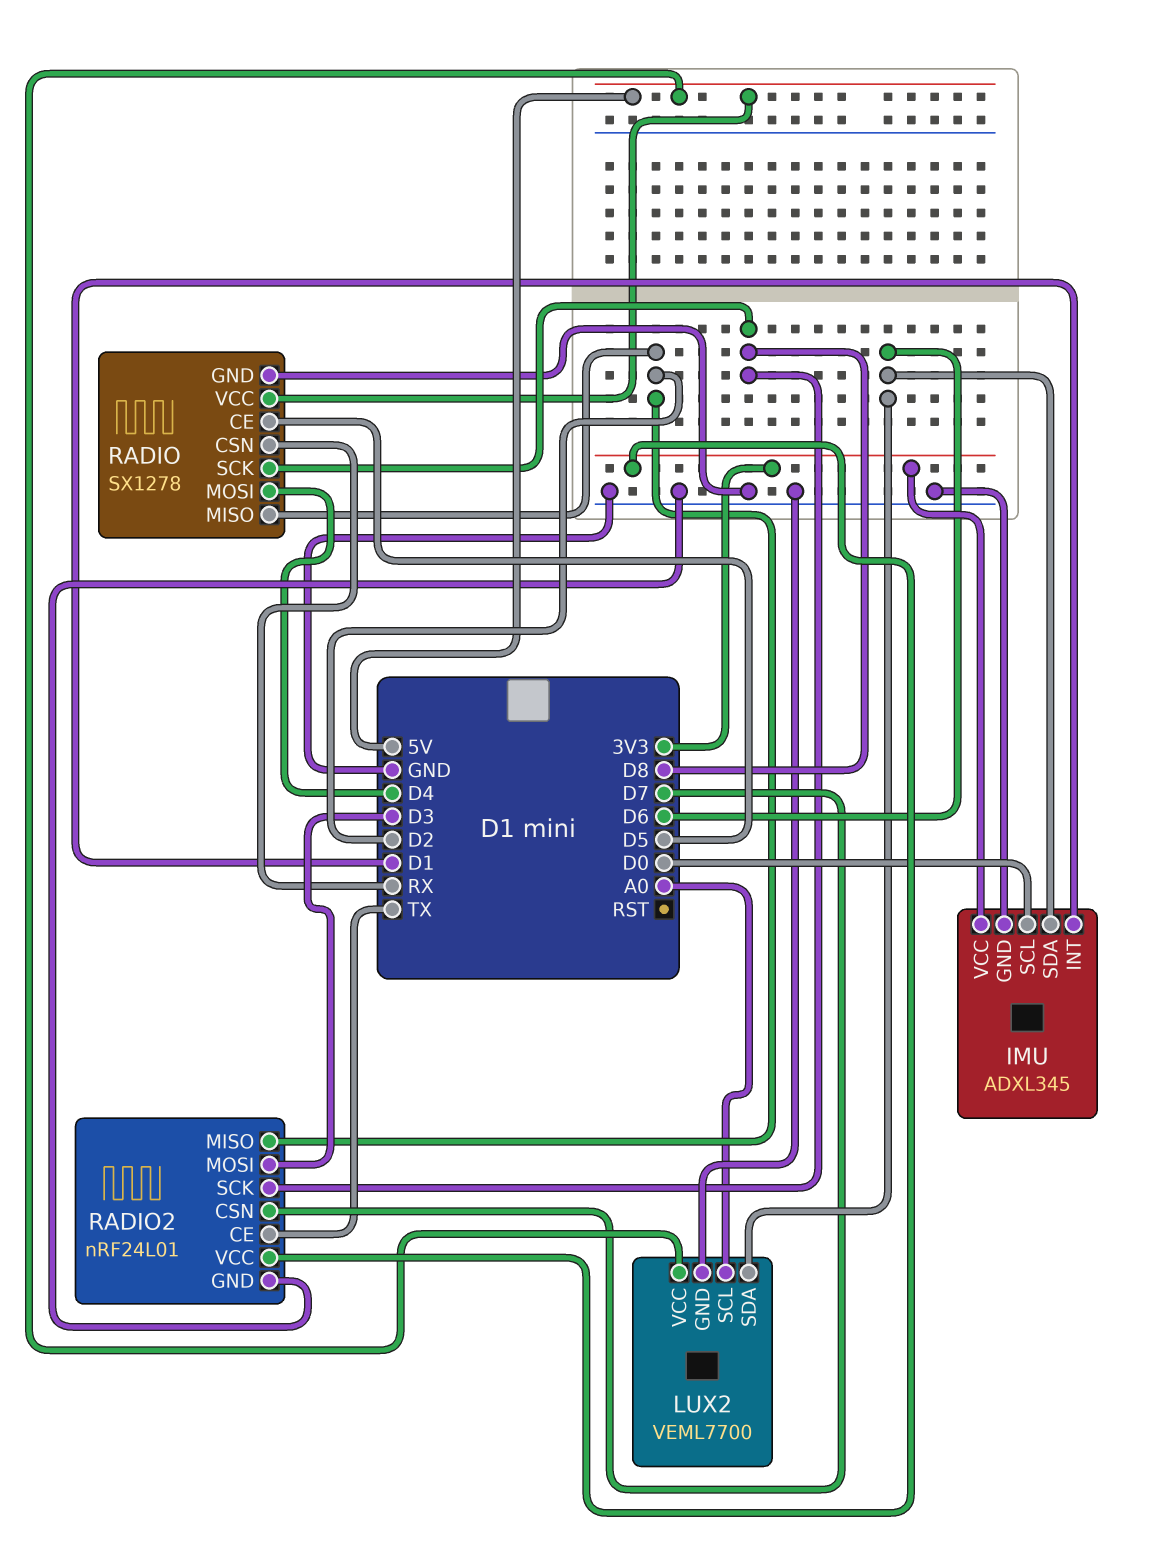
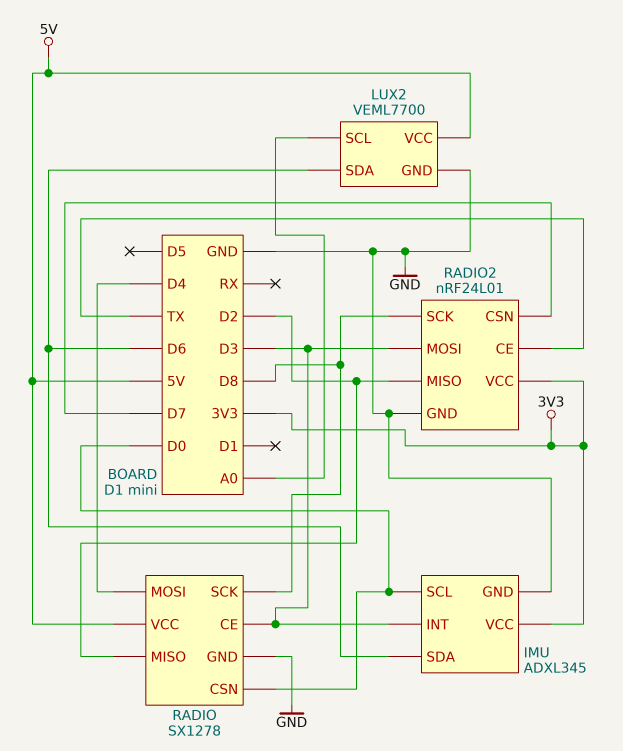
IMU pin INT: D1 -> D3
RADIO pin CE: D5 -> D3
RADIO pin CSN: RX -> D0

